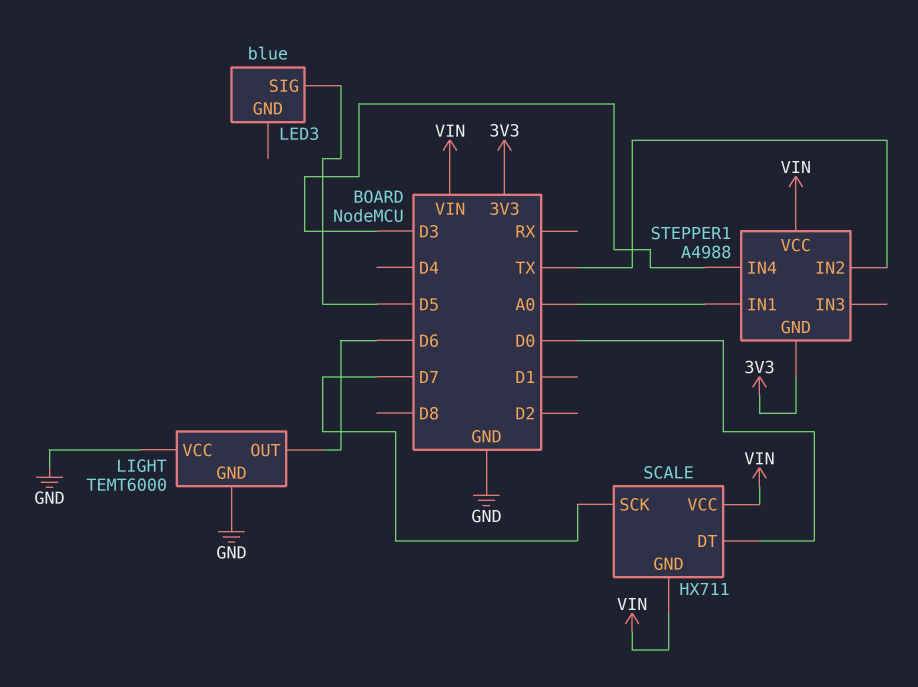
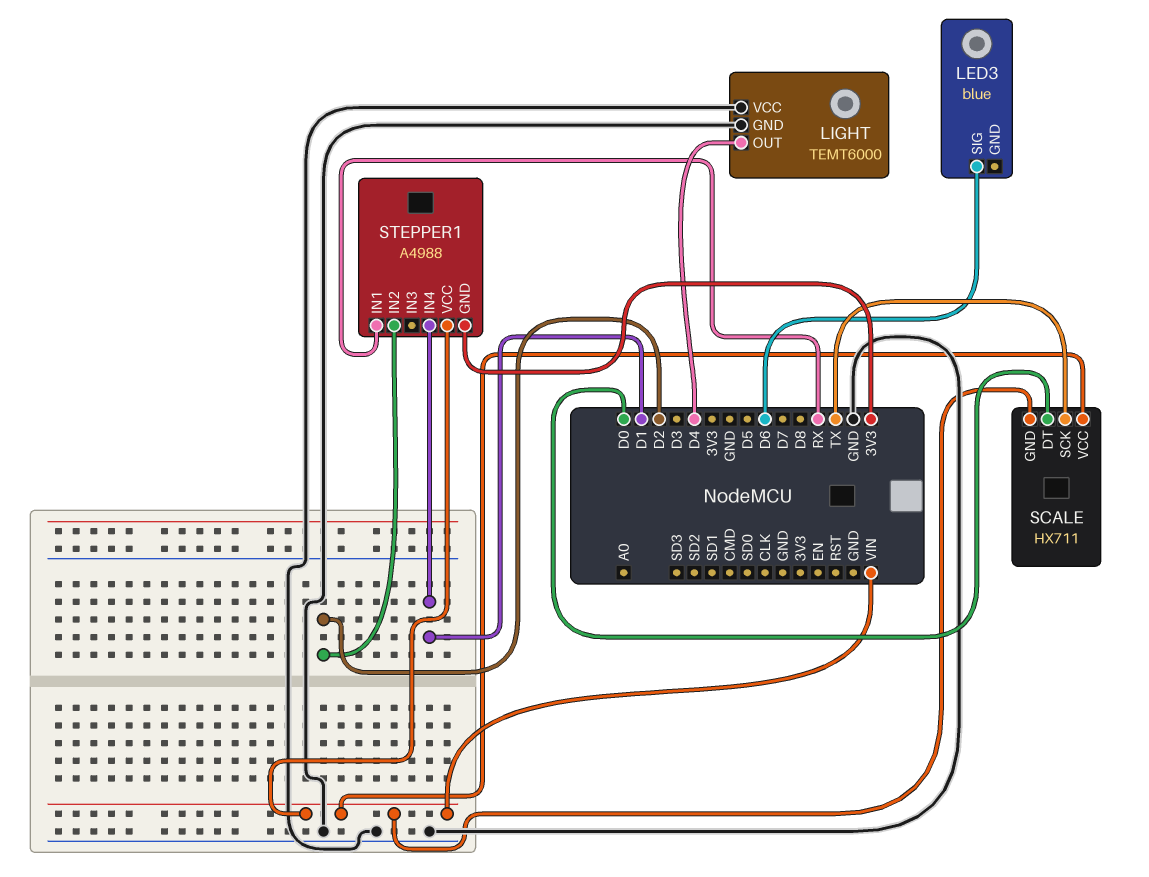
LED3 pin SIG: D5 -> D6
LIGHT pin OUT: D6 -> D4
SCALE pin SCK: D7 -> TX
STEPPER1 pin IN1: A0 -> RX
STEPPER1 pin IN2: TX -> D2
STEPPER1 pin IN4: D3 -> D1

